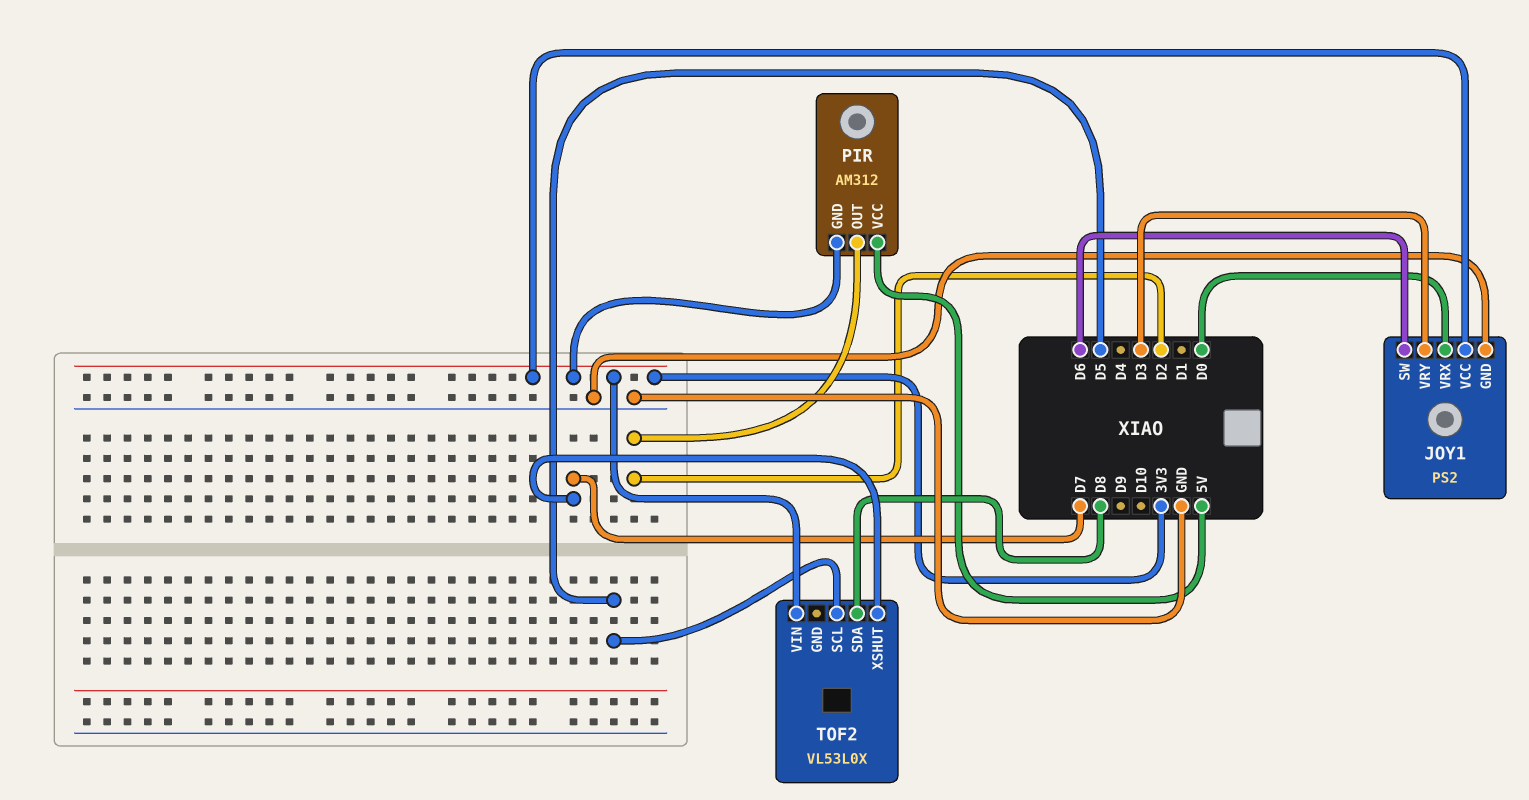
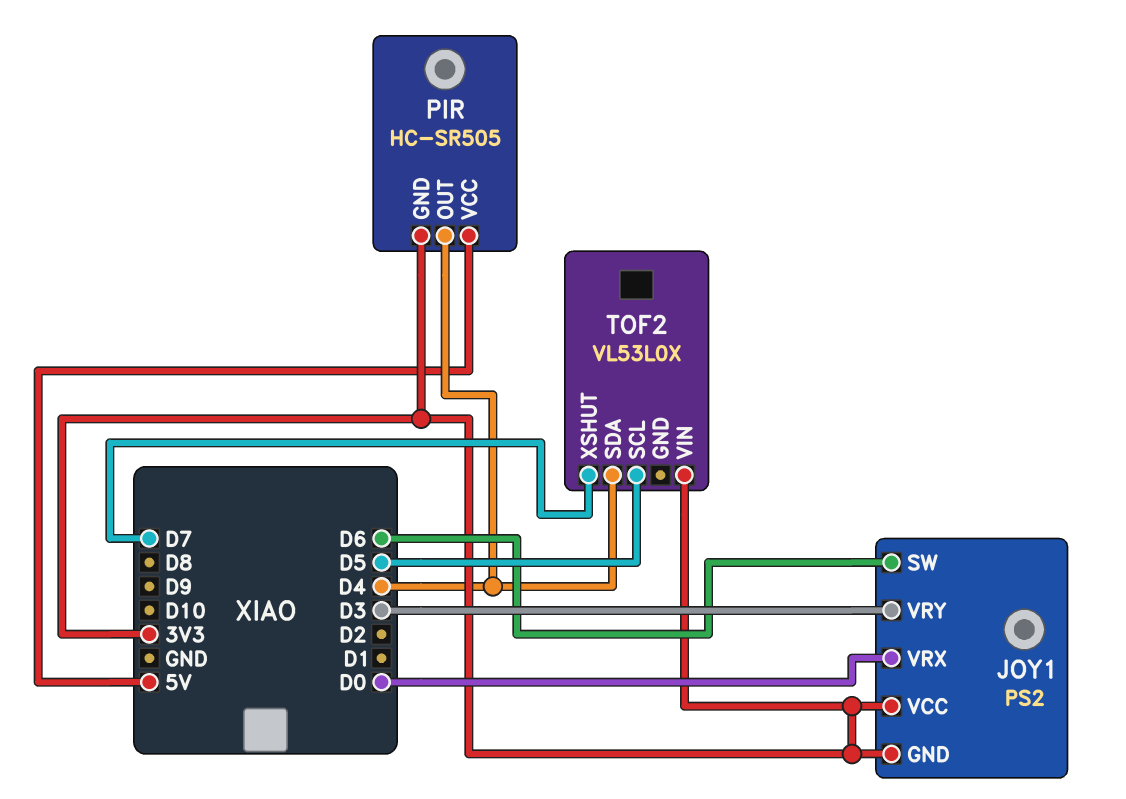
JOY1 pin GND: GND -> 3V3
PIR: AM312 -> HC-SR505
PIR pin OUT: D2 -> D4
TOF2 pin SDA: D8 -> D4

